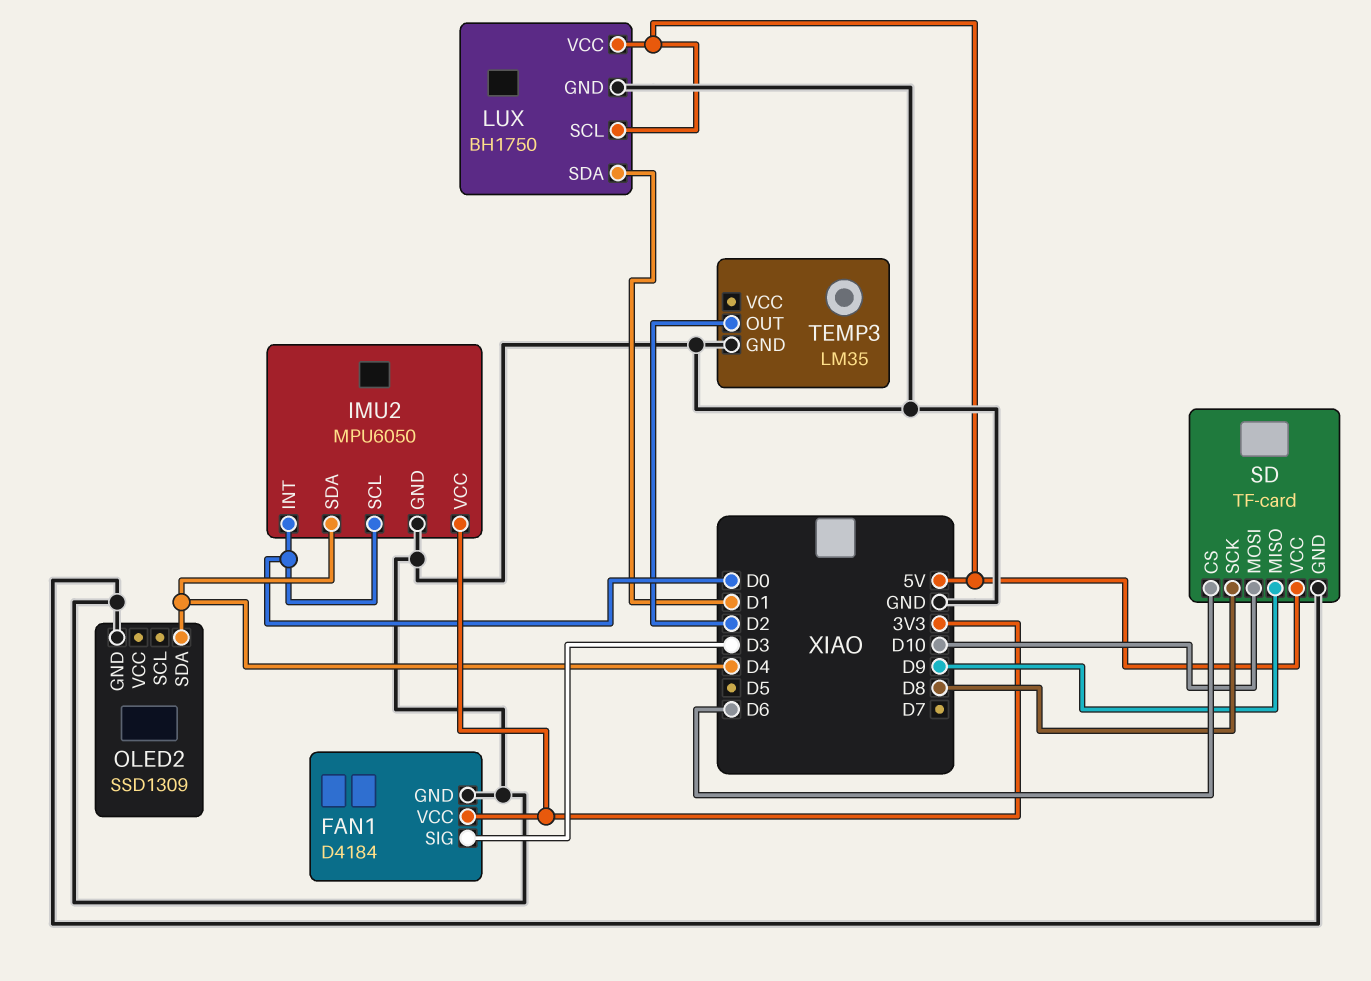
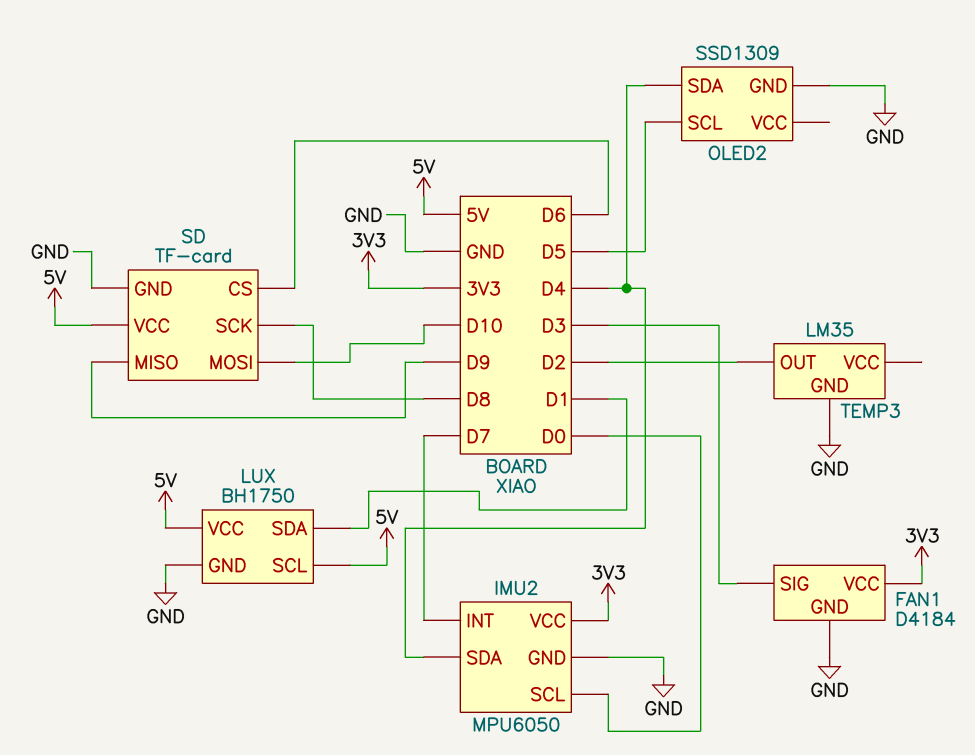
IMU2 pin INT: D0 -> D7
OLED2 pin SCL: none -> D5

